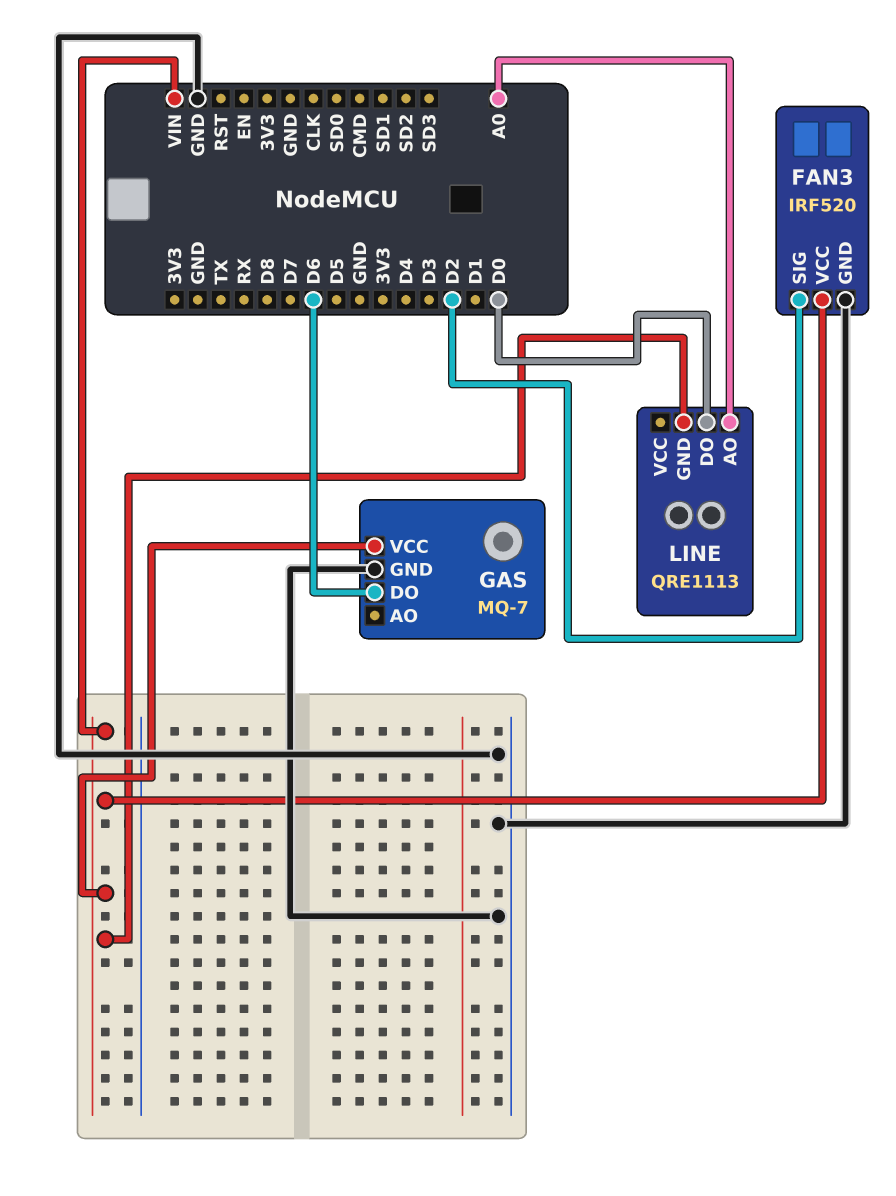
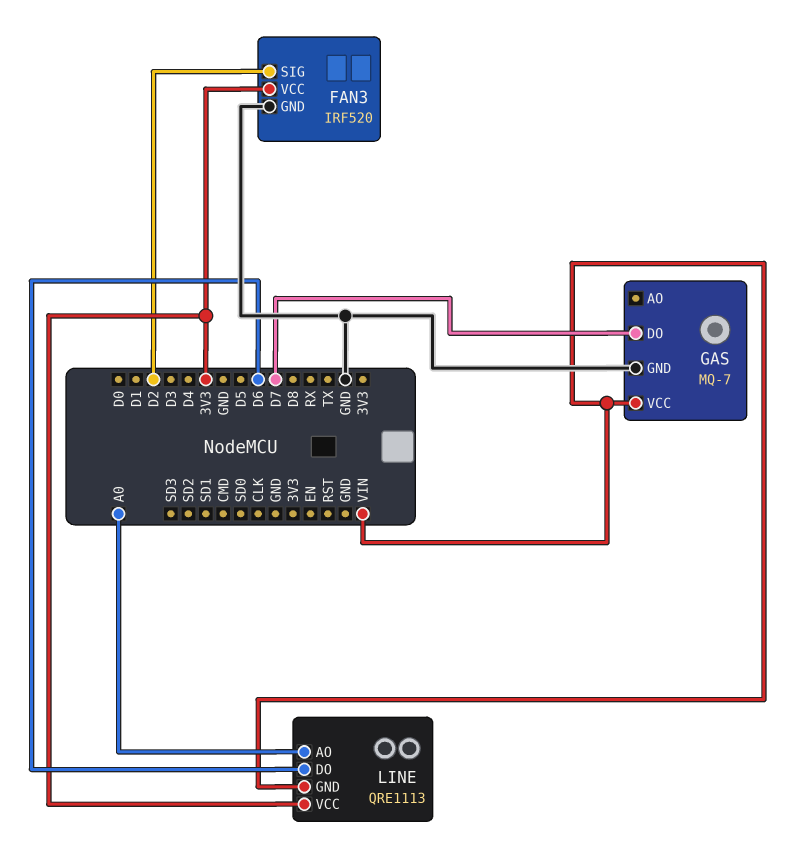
FAN3 pin VCC: VIN -> 3V3
GAS pin DO: D6 -> D7
LINE pin DO: D0 -> D6
LINE pin VCC: none -> 3V3

